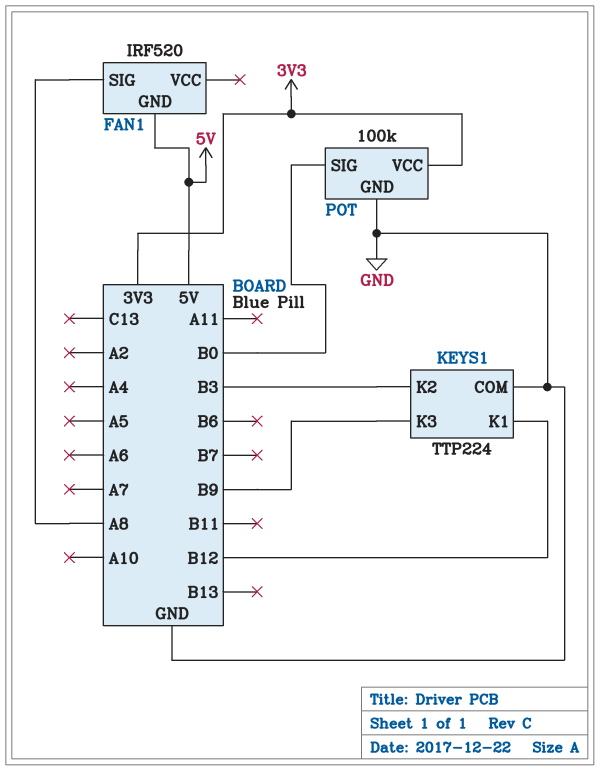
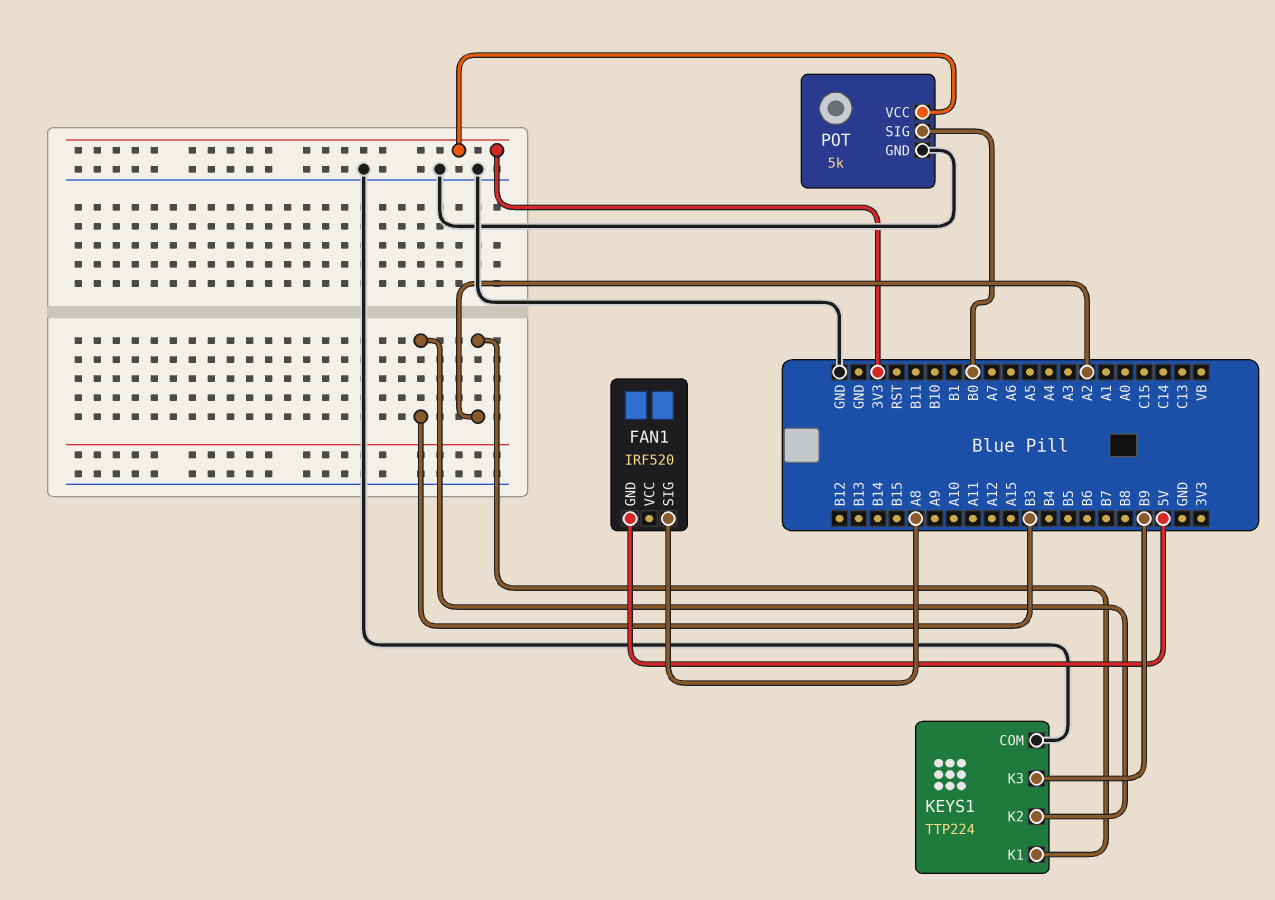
KEYS1 pin K1: B12 -> A2
POT: 100k -> 5k

